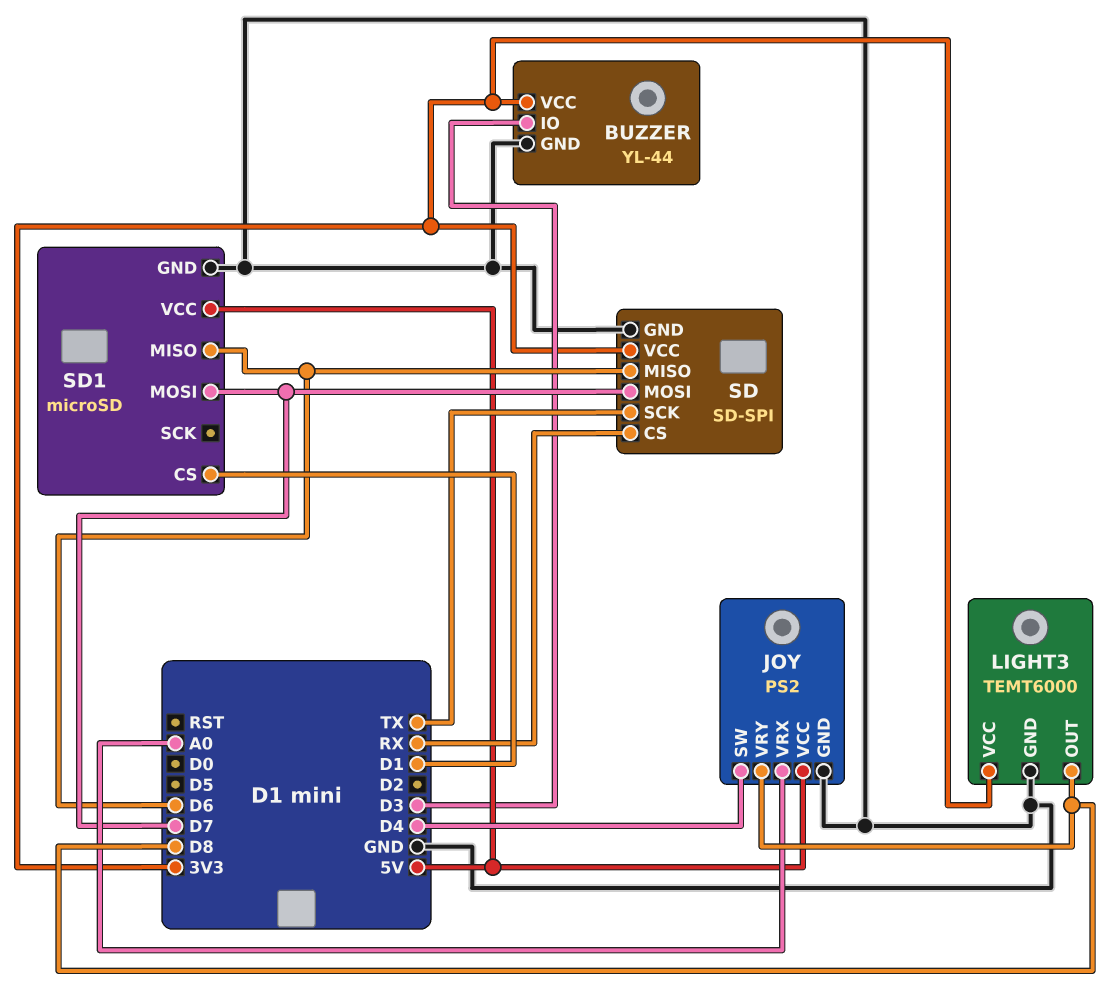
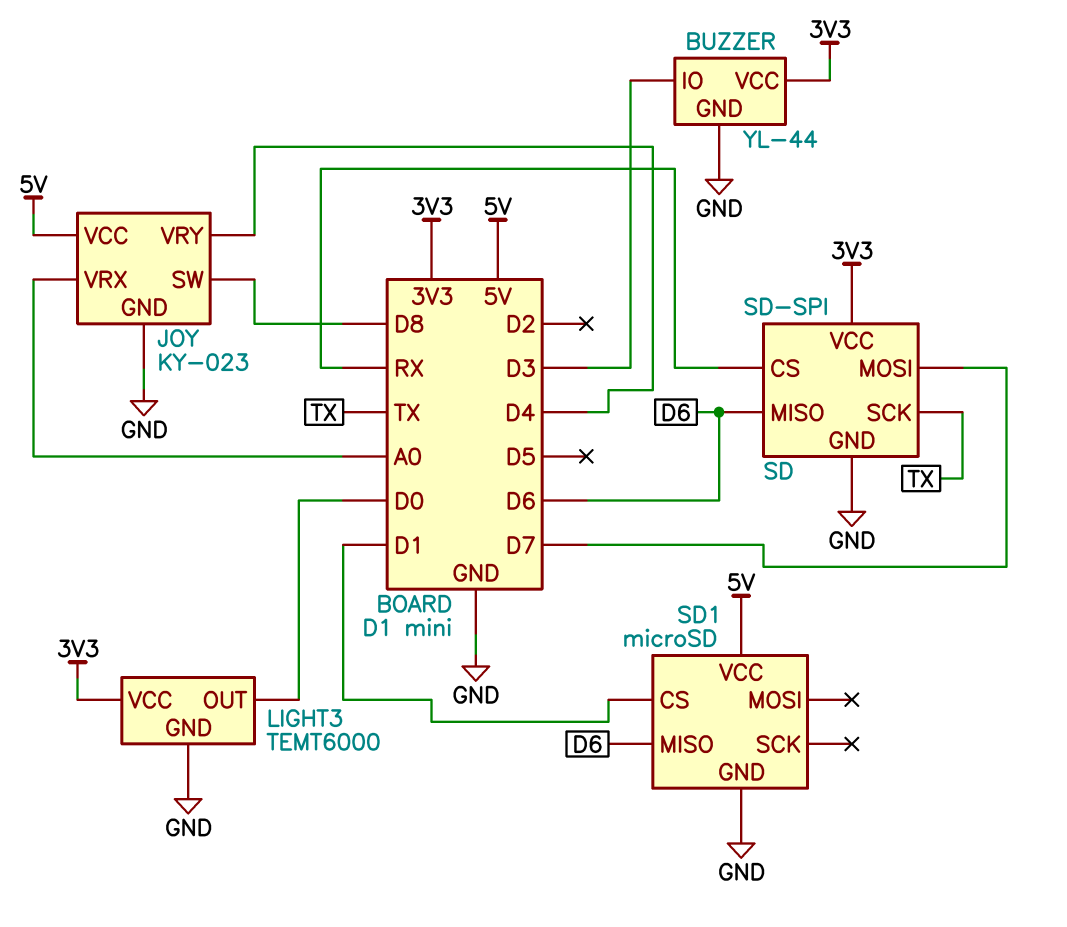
JOY: PS2 -> KY-023
JOY pin SW: D4 -> D8
JOY pin VRY: D8 -> D4
LIGHT3 pin OUT: D8 -> D0
SD1 pin MOSI: D7 -> none

